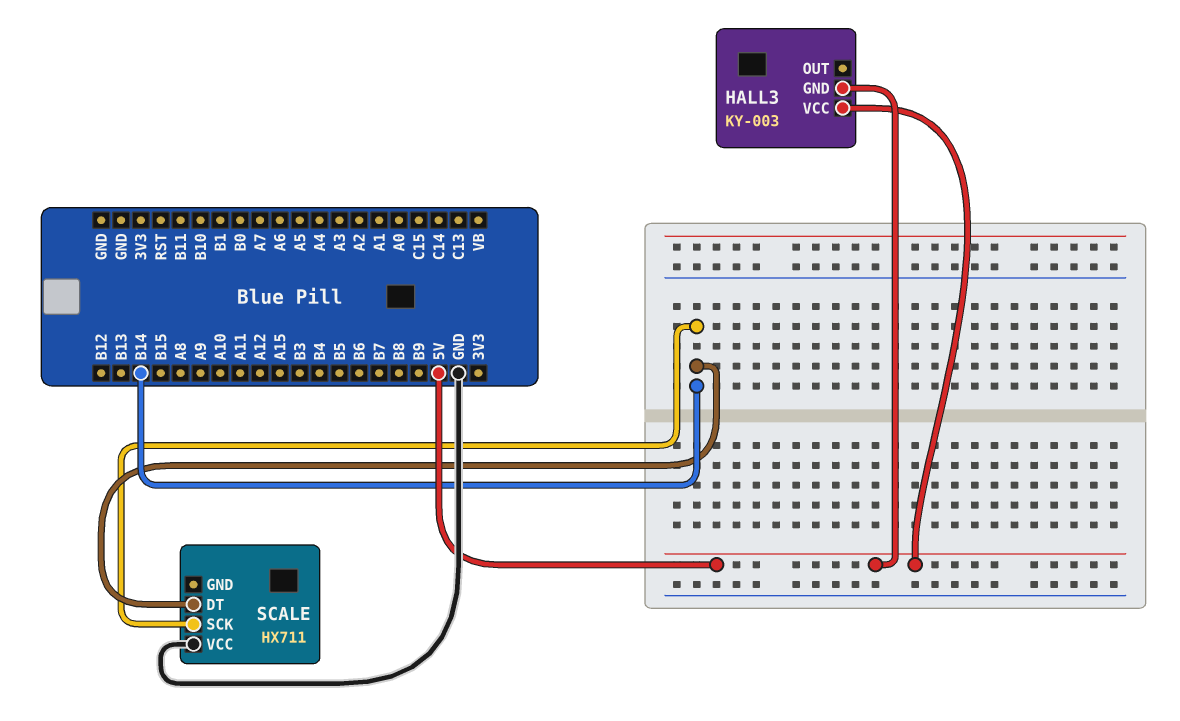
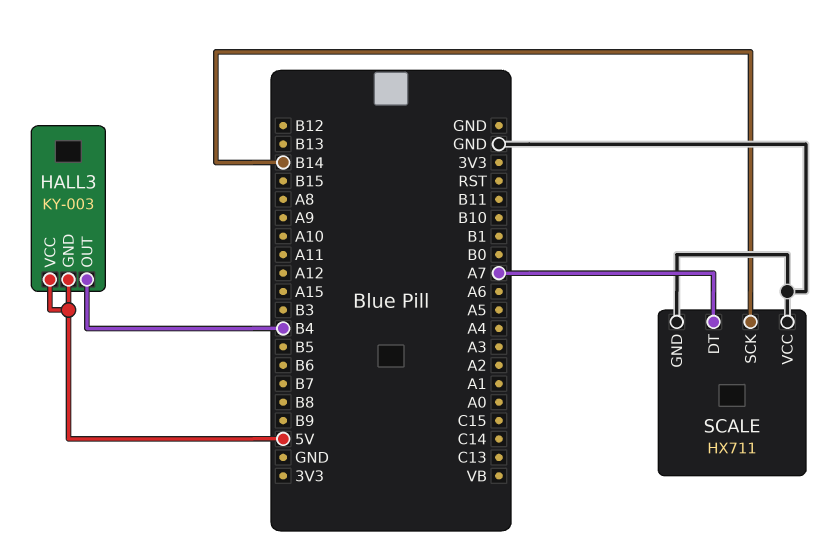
HALL3 pin OUT: none -> B4
SCALE pin DT: B14 -> A7
SCALE pin GND: none -> GND

